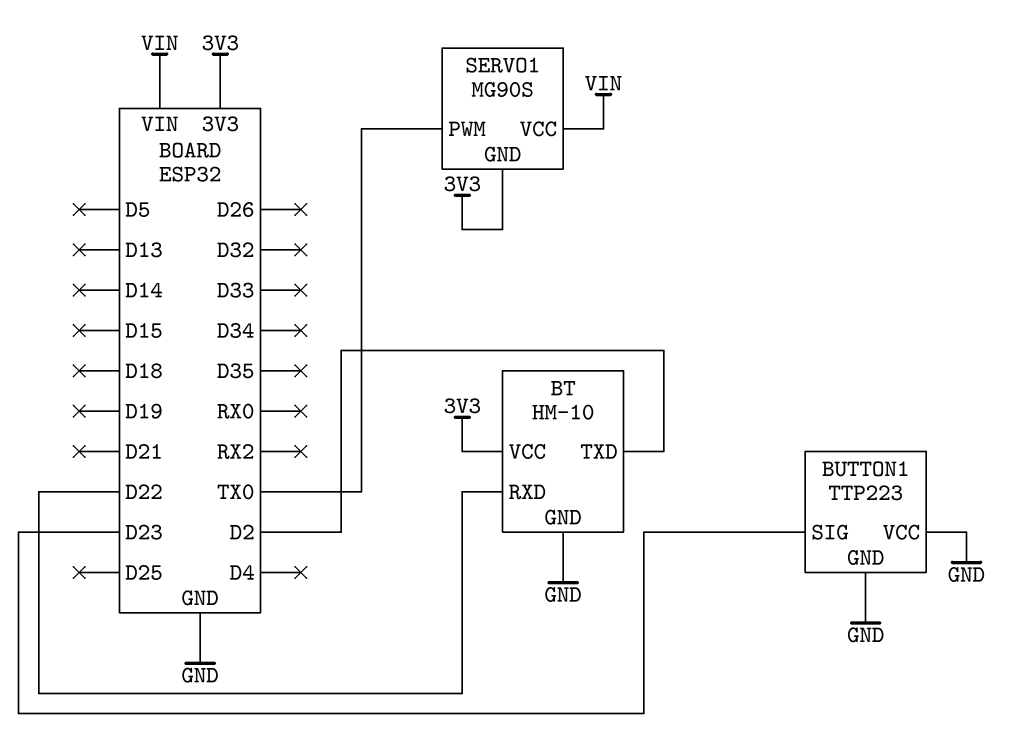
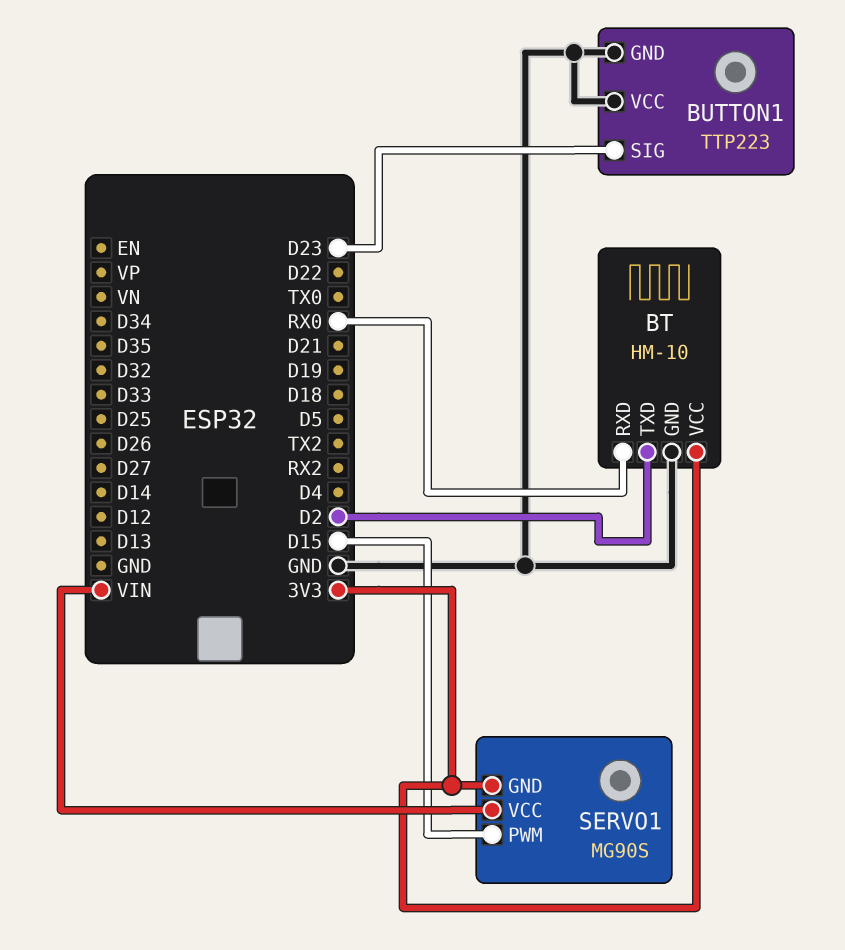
BT pin RXD: D22 -> RX0
SERVO1 pin PWM: TX0 -> D15

